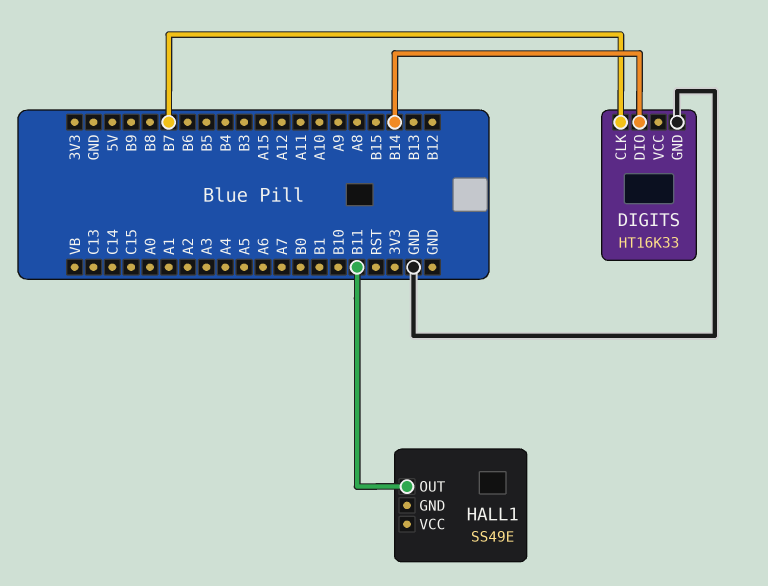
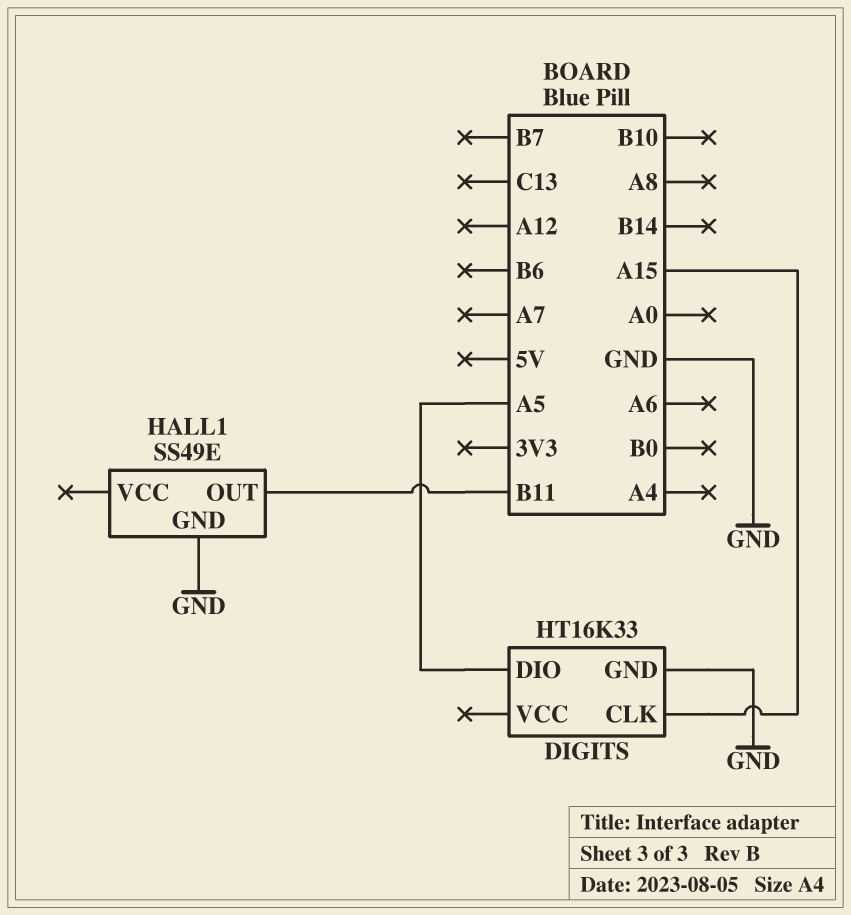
DIGITS pin CLK: B7 -> A15
DIGITS pin DIO: B14 -> A5
HALL1 pin GND: none -> GND

